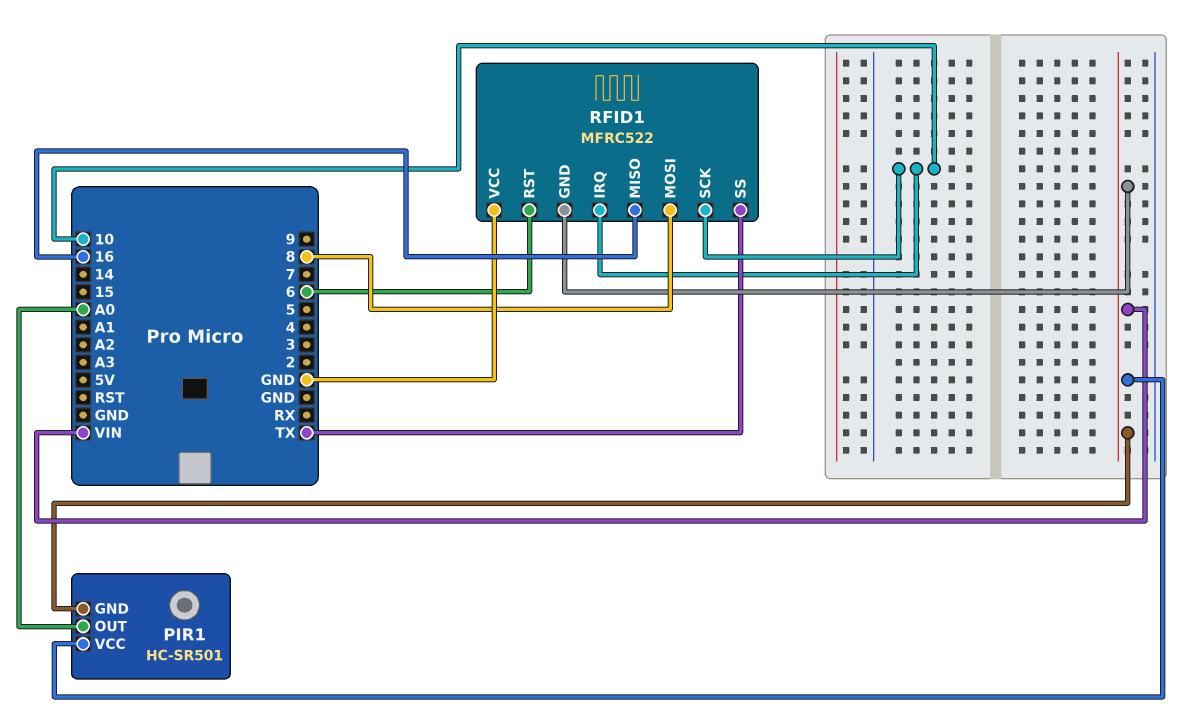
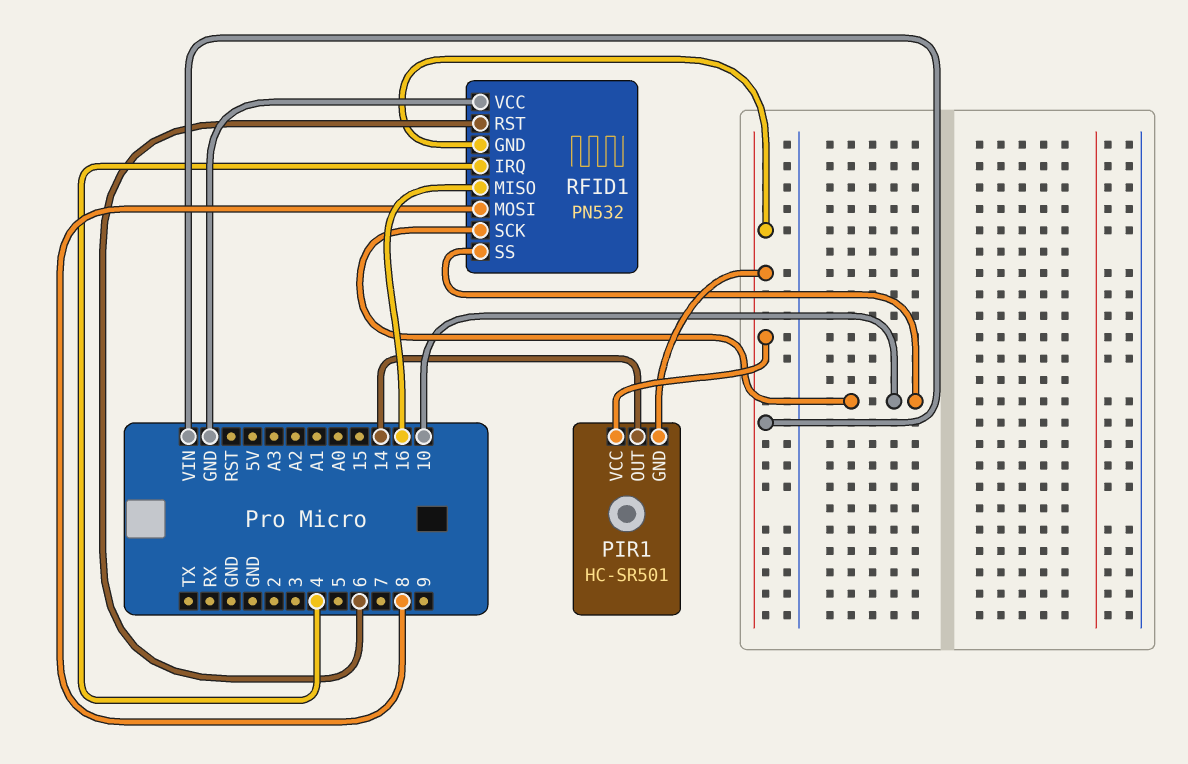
PIR1 pin OUT: A0 -> 14
RFID1: MFRC522 -> PN532
RFID1 pin IRQ: 10 -> 4
RFID1 pin SS: TX -> 10

